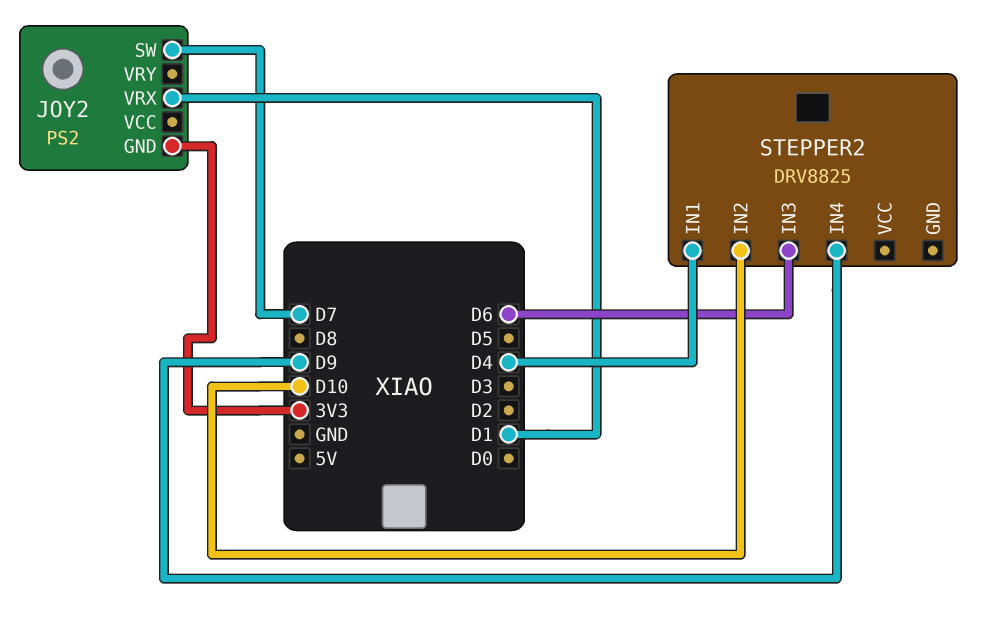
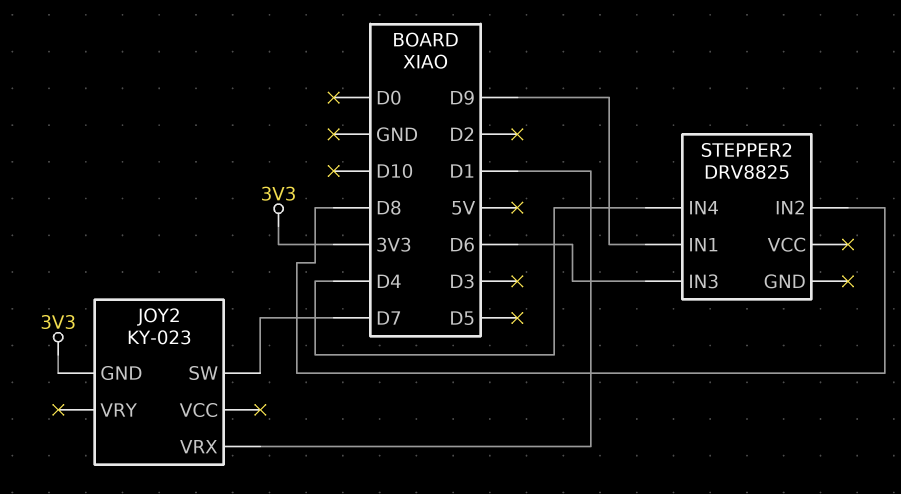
JOY2: PS2 -> KY-023
STEPPER2 pin IN1: D4 -> D9
STEPPER2 pin IN2: D10 -> D8
STEPPER2 pin IN4: D9 -> D4

